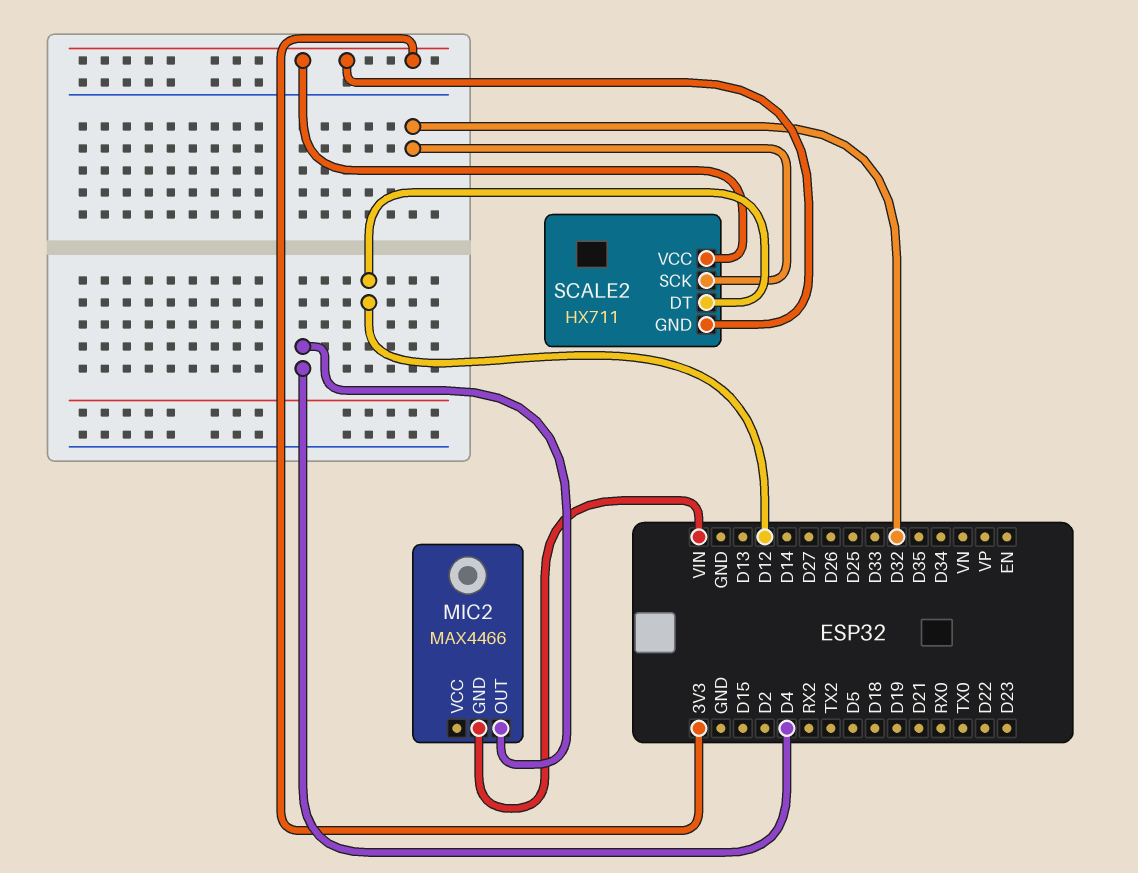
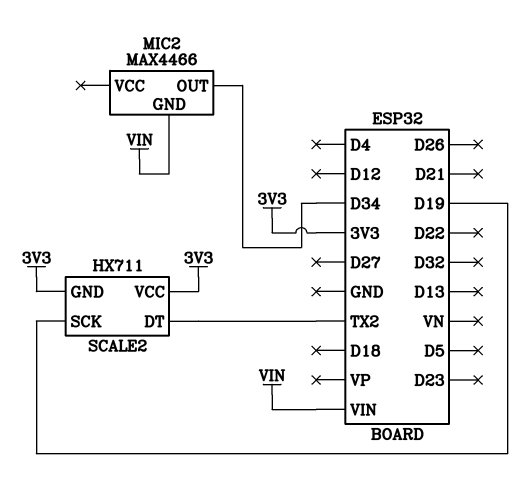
MIC2 pin OUT: D4 -> D34
SCALE2 pin DT: D12 -> TX2
SCALE2 pin SCK: D32 -> D19

